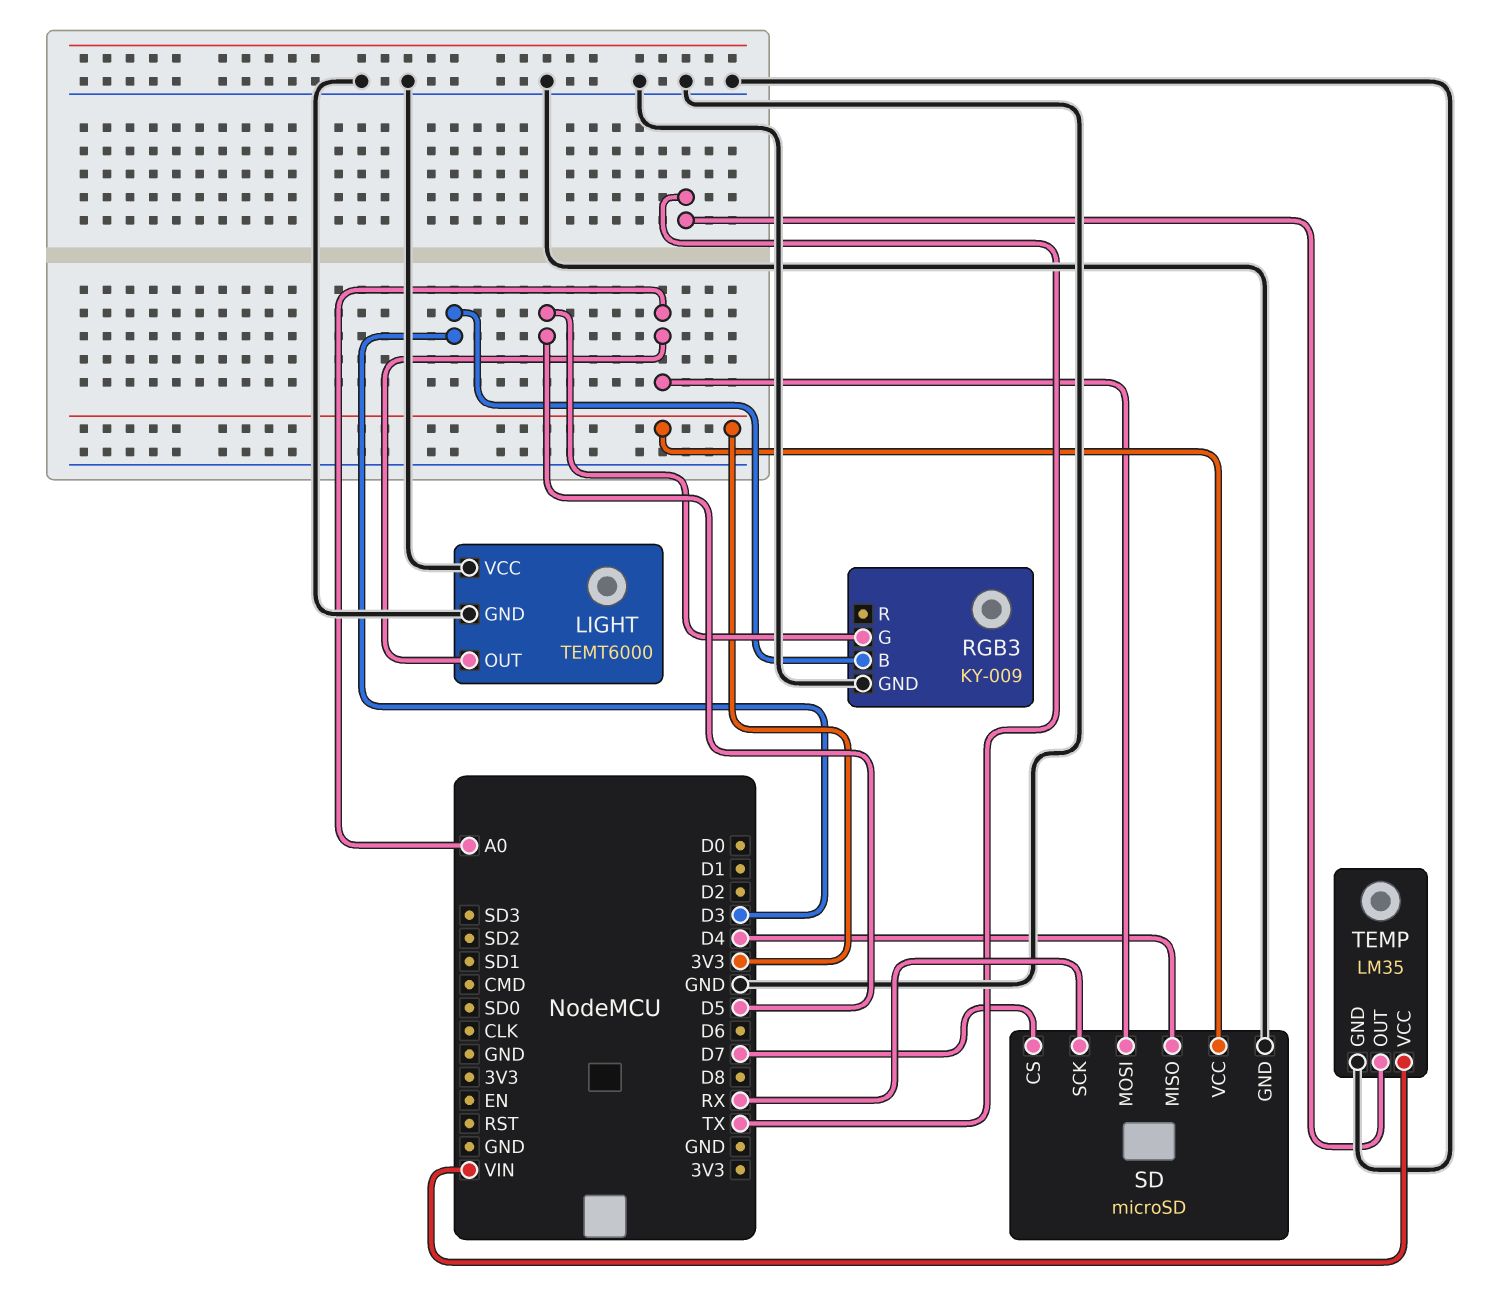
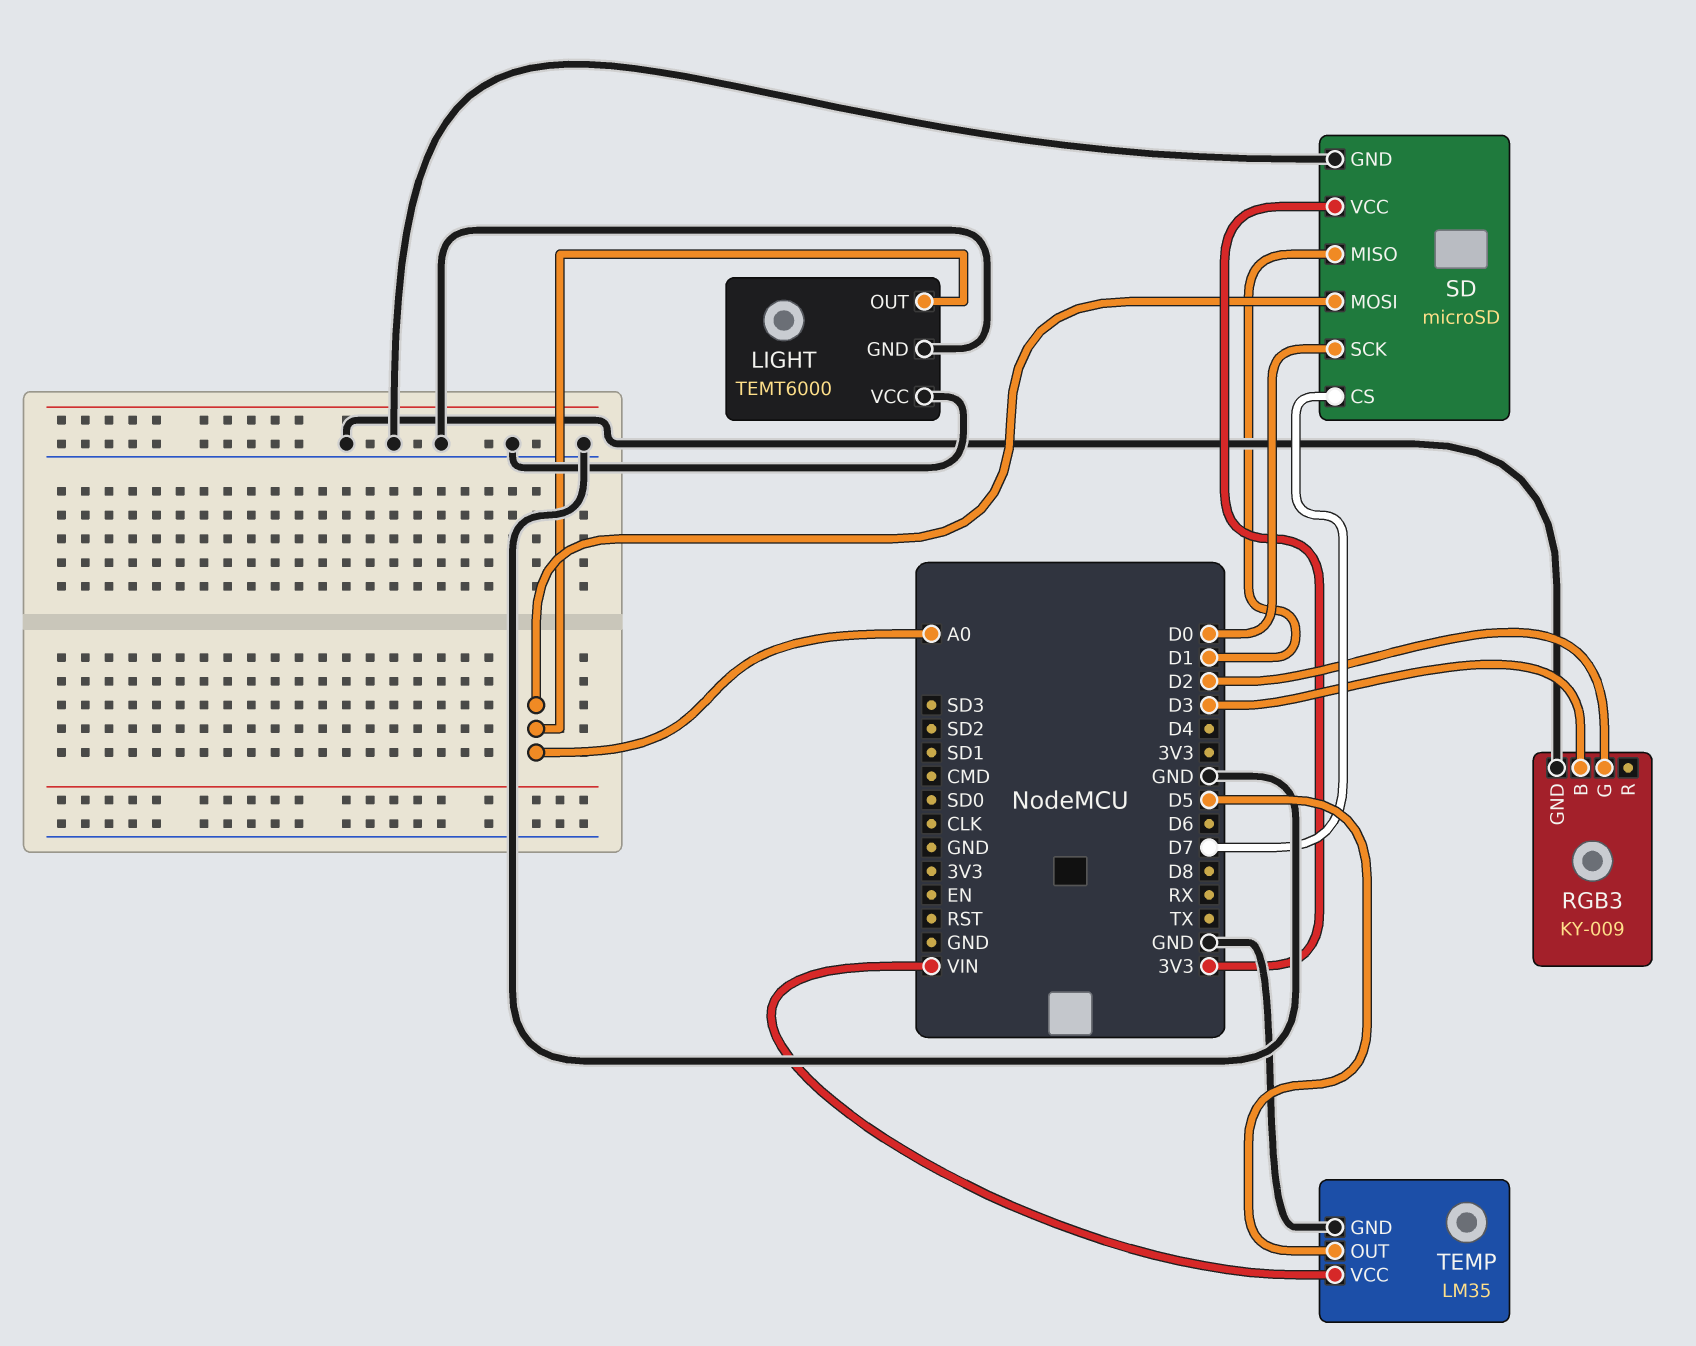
RGB3 pin G: D5 -> D2
SD pin MISO: D4 -> D1
SD pin SCK: RX -> D0
TEMP pin OUT: TX -> D5

